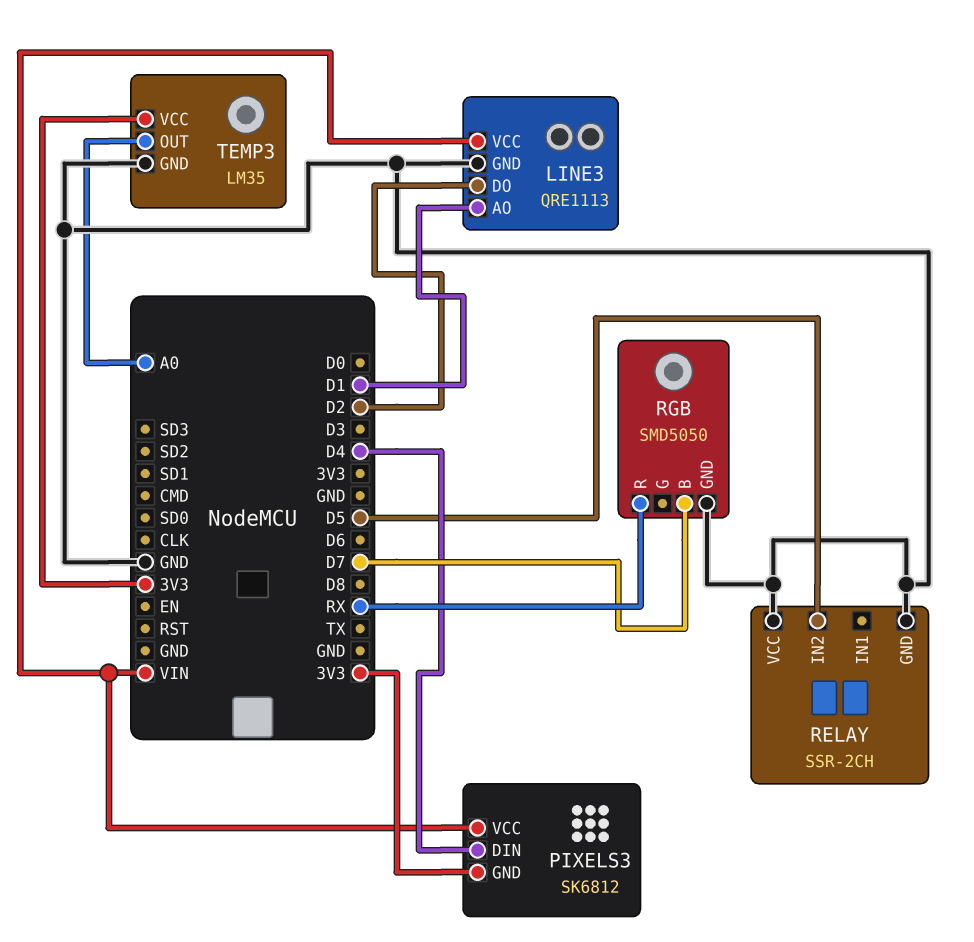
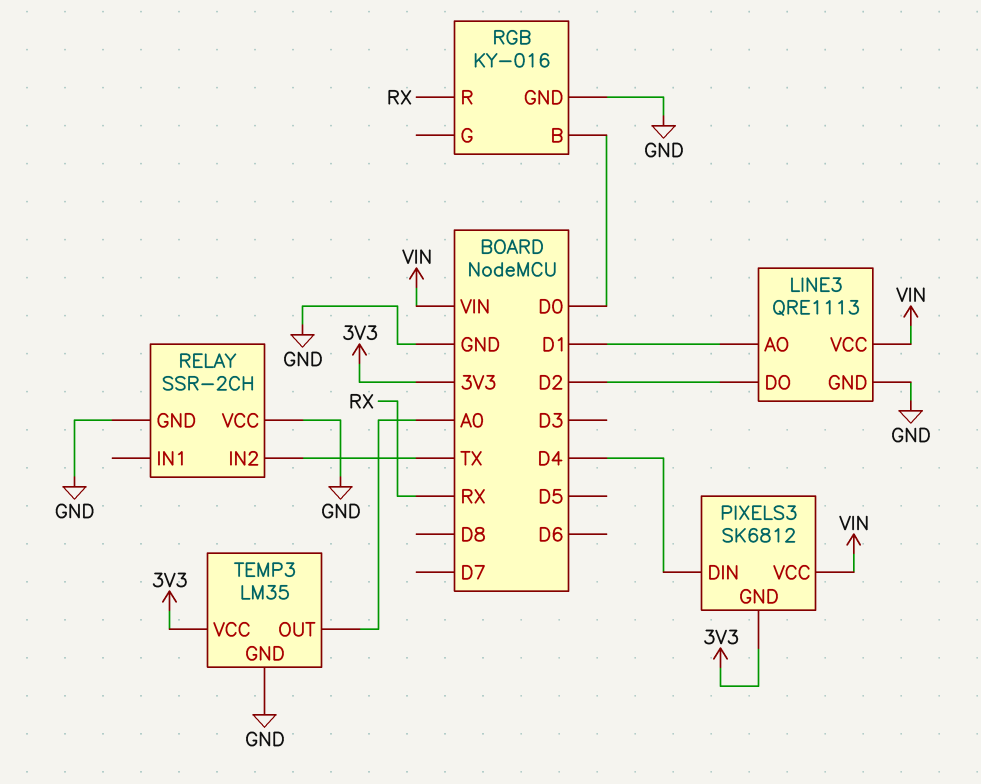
RELAY pin IN2: D5 -> TX
RGB: SMD5050 -> KY-016
RGB pin B: D7 -> D0

